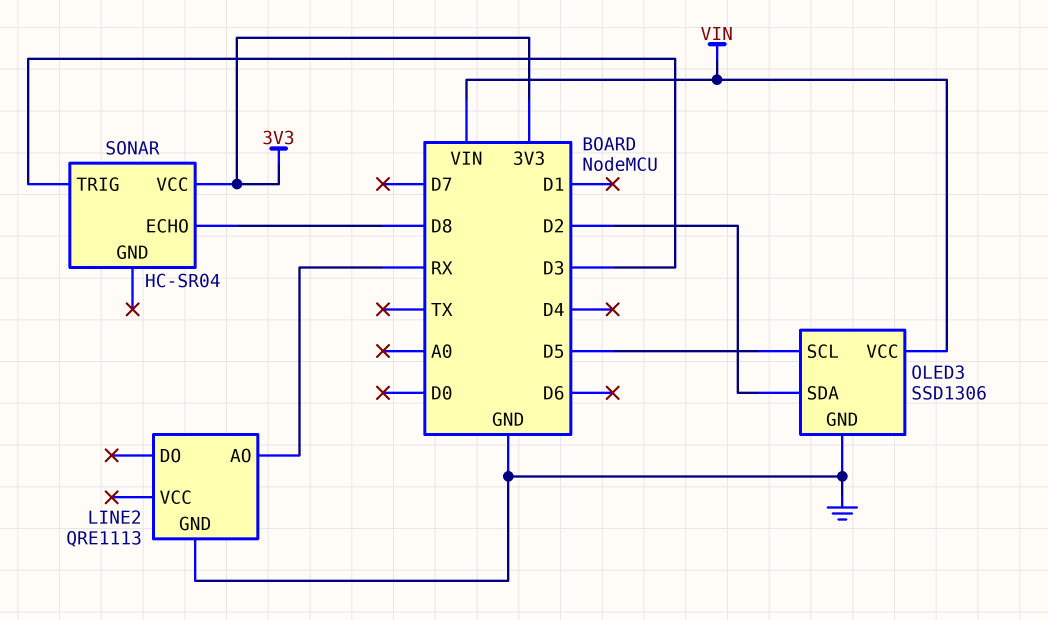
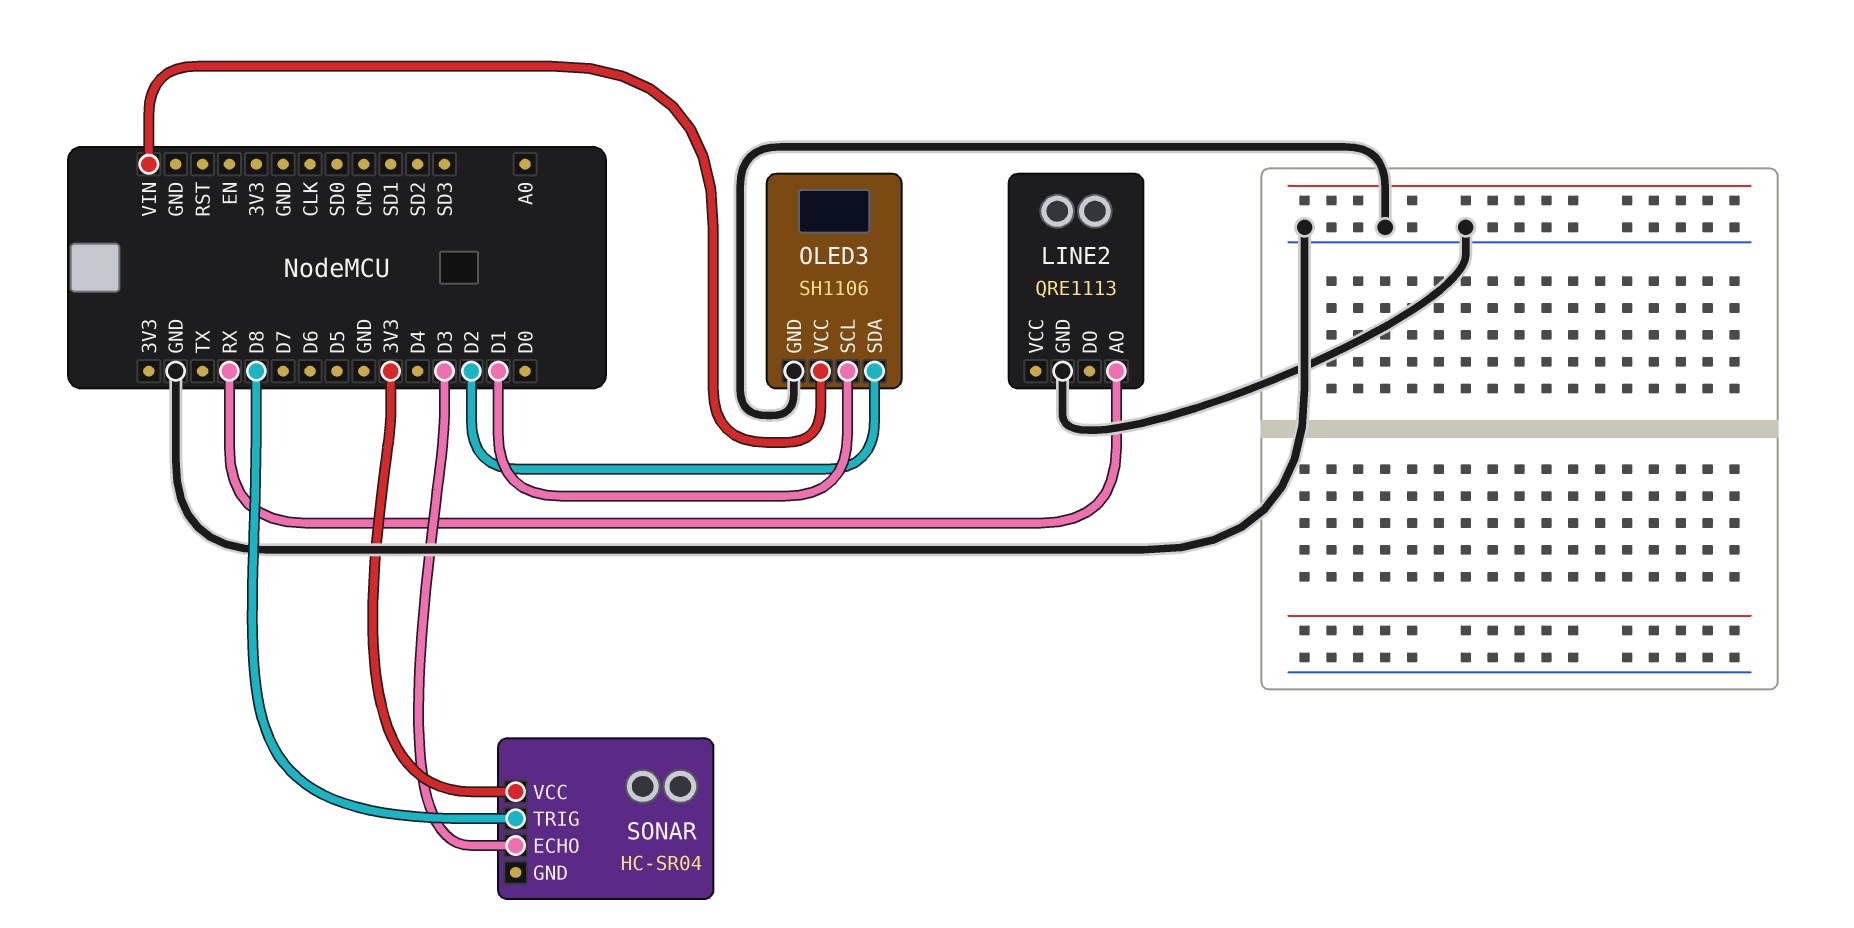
OLED3: SSD1306 -> SH1106
OLED3 pin SCL: D5 -> D1
SONAR pin ECHO: D8 -> D3
SONAR pin TRIG: D3 -> D8

